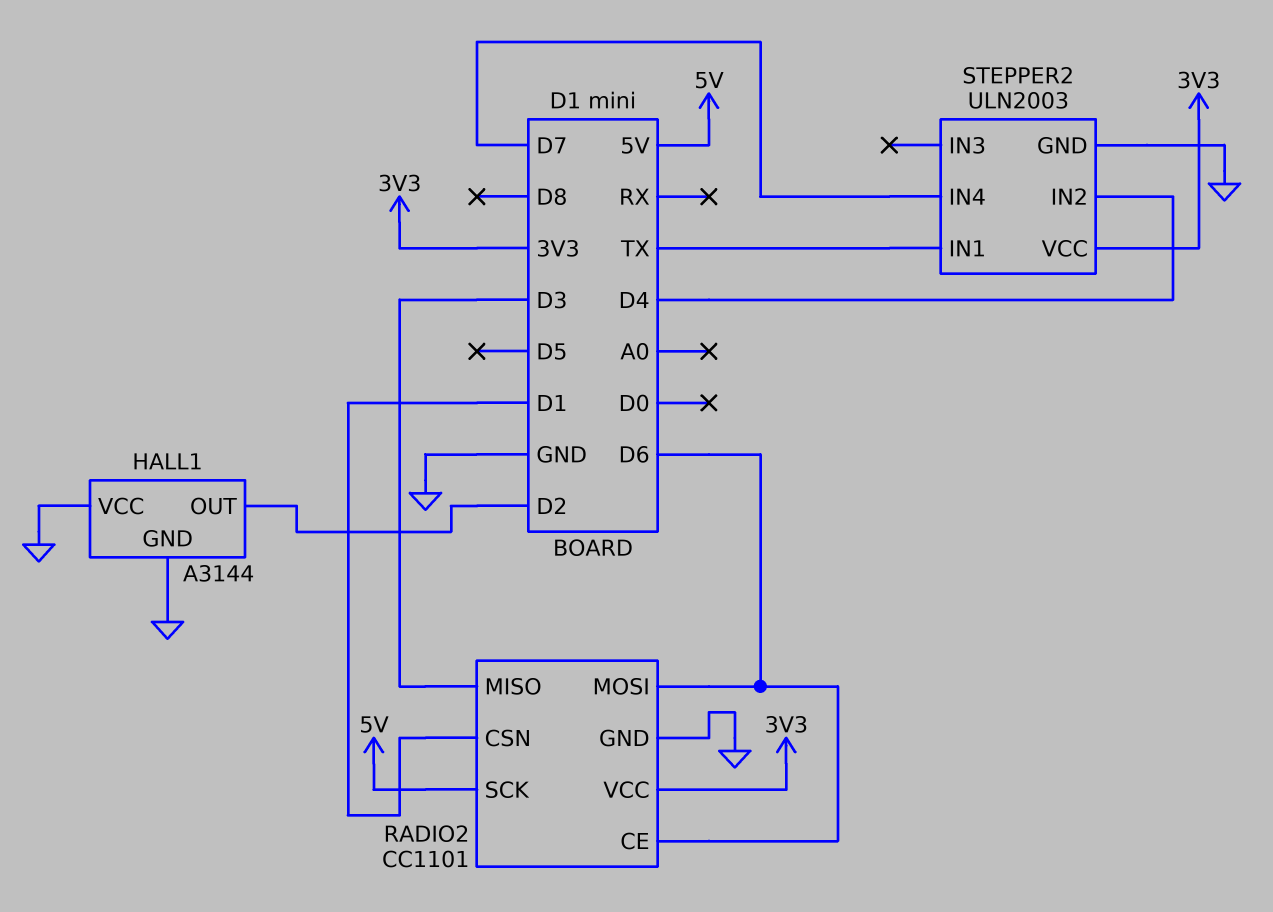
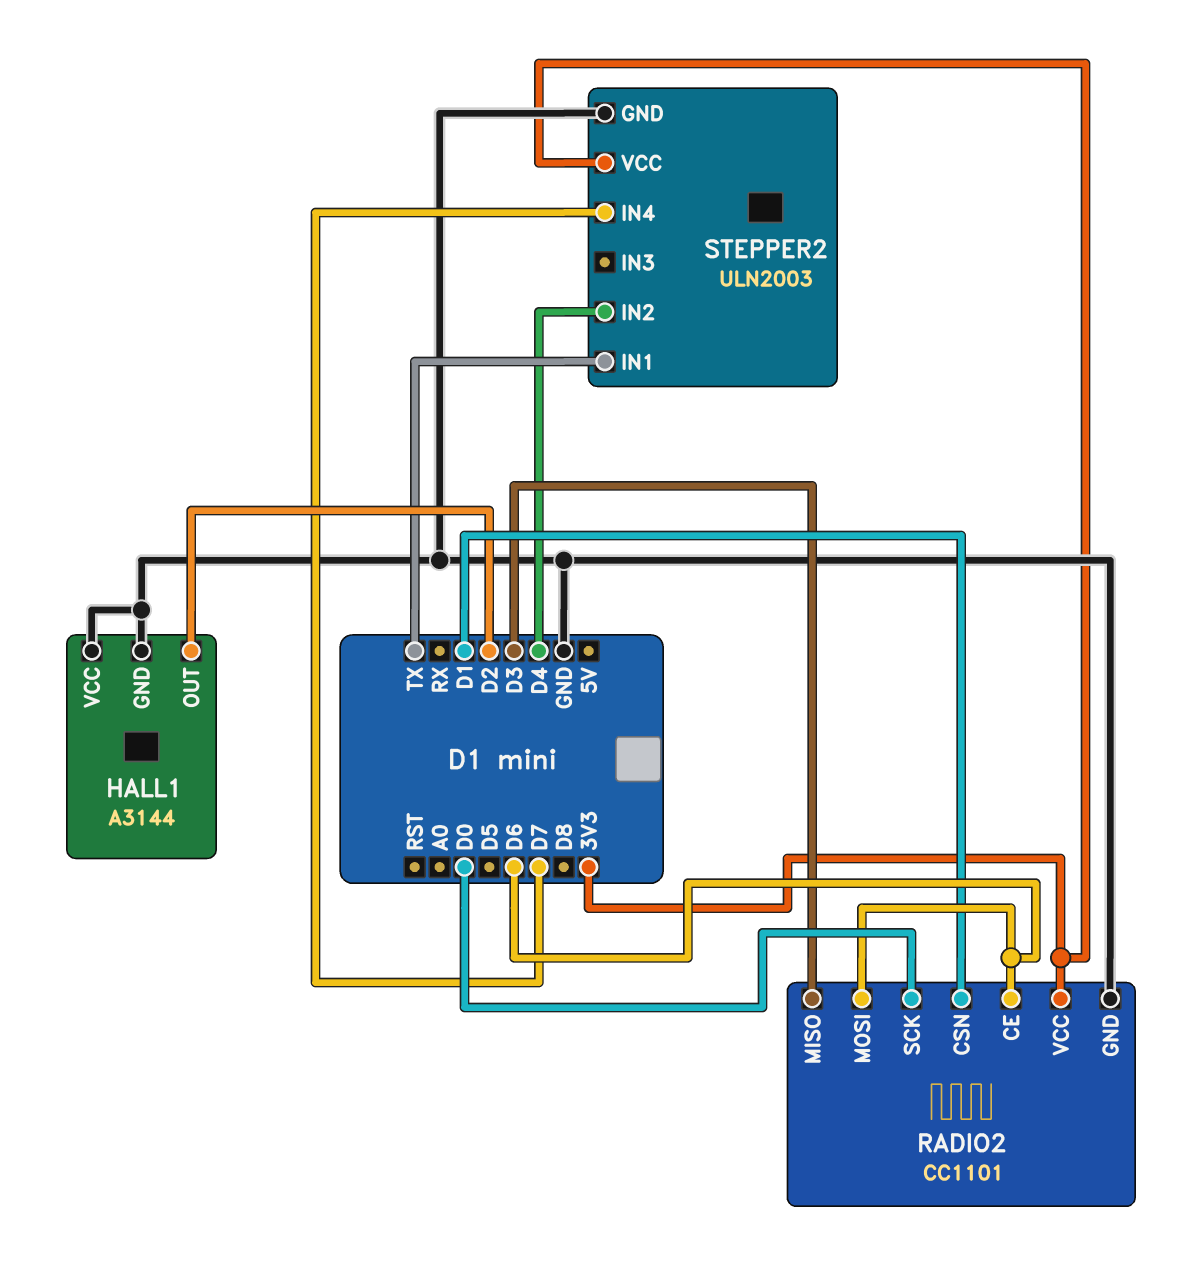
RADIO2 pin SCK: 5V -> D0

